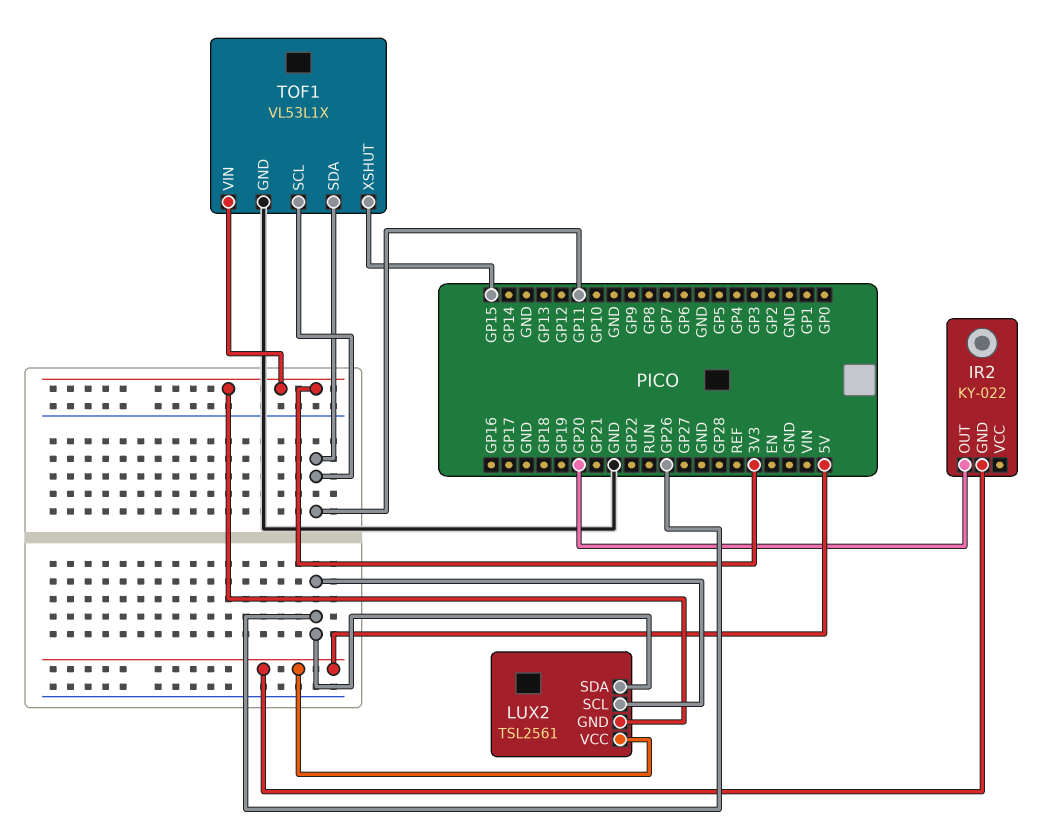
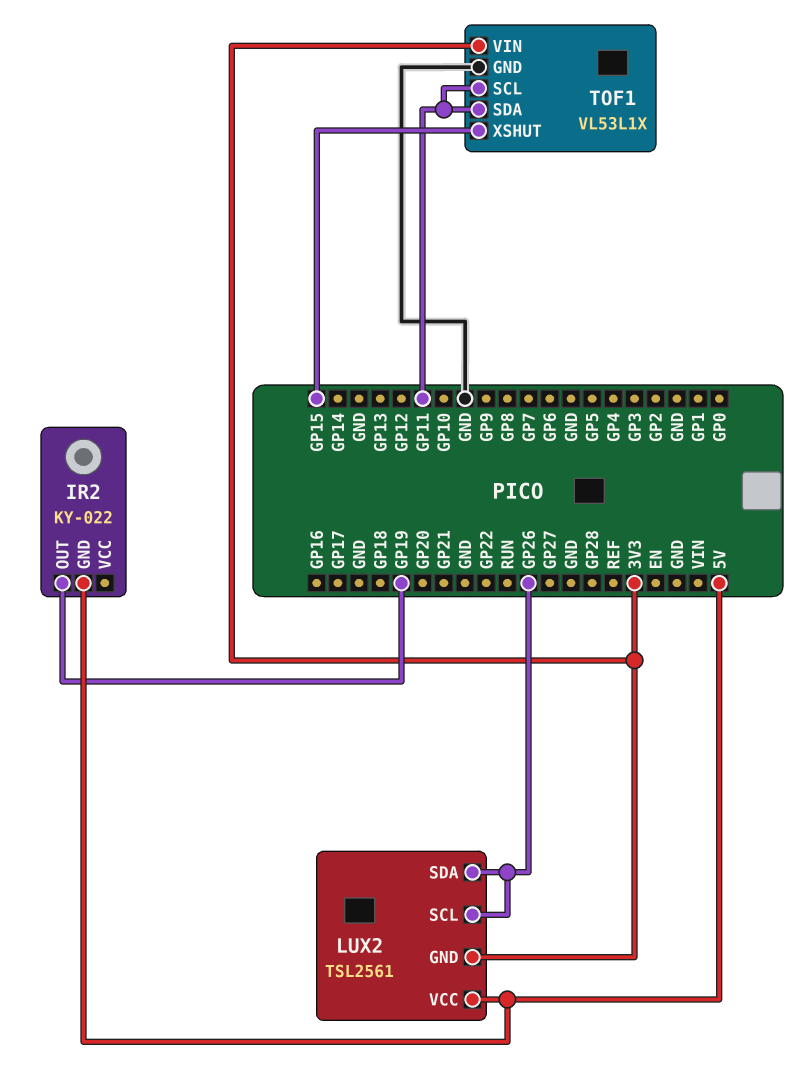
IR2 pin OUT: GP20 -> GP19

